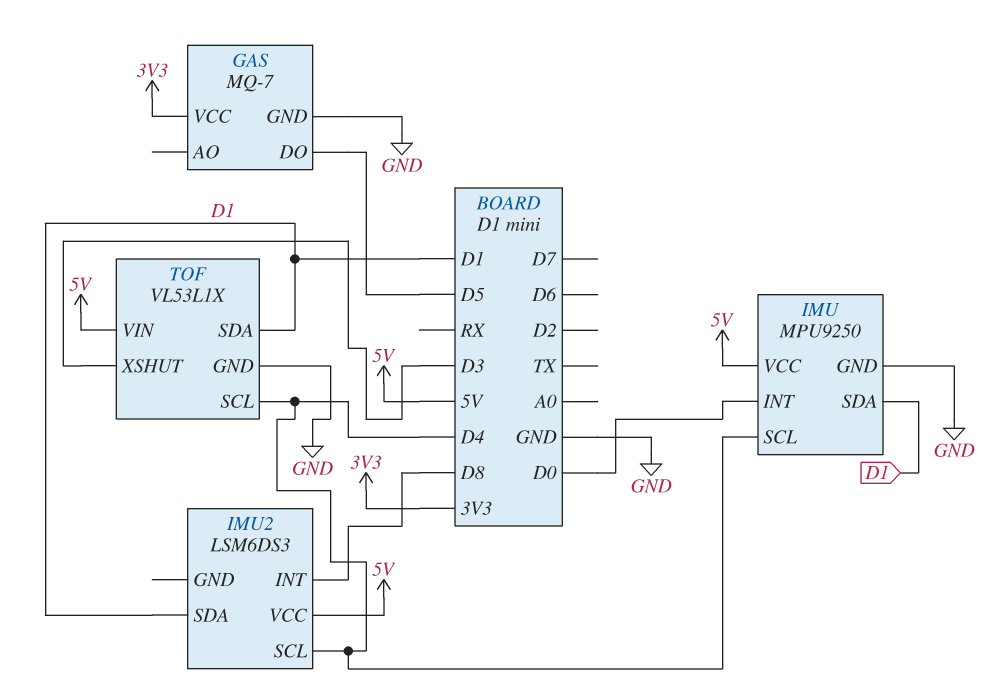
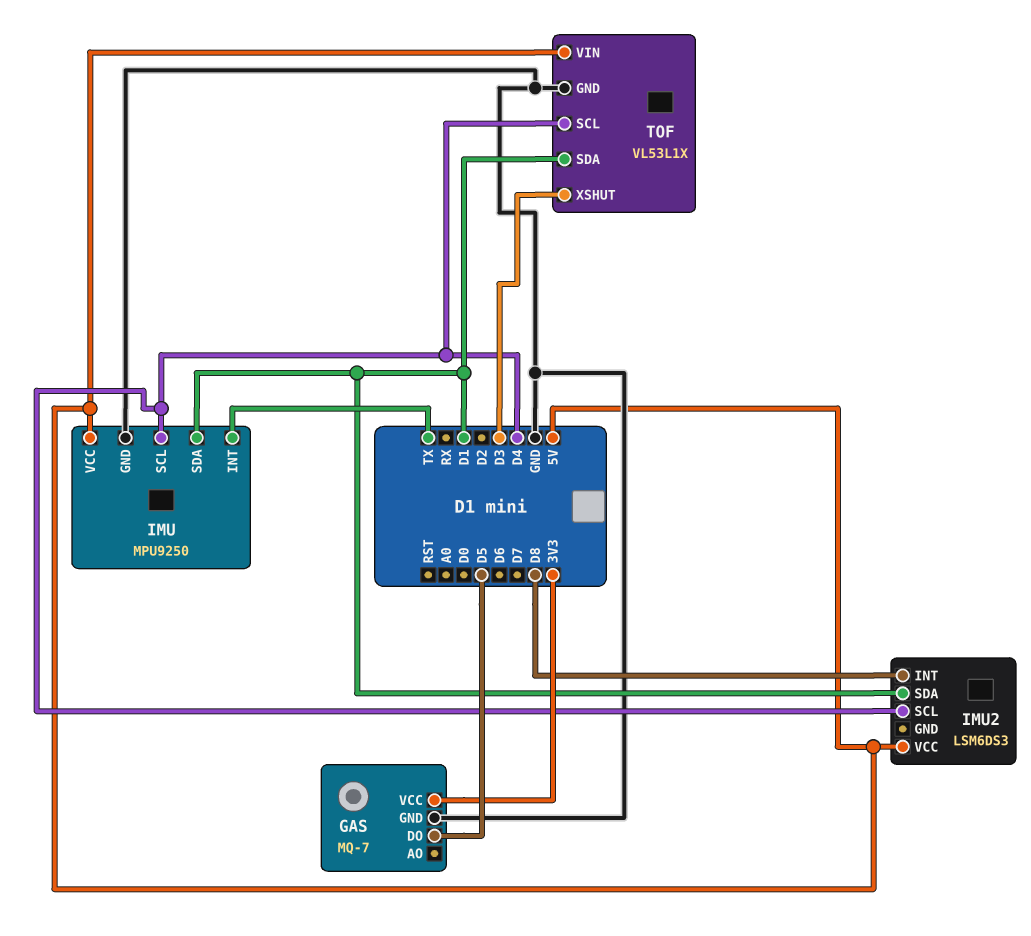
IMU pin INT: D0 -> TX

